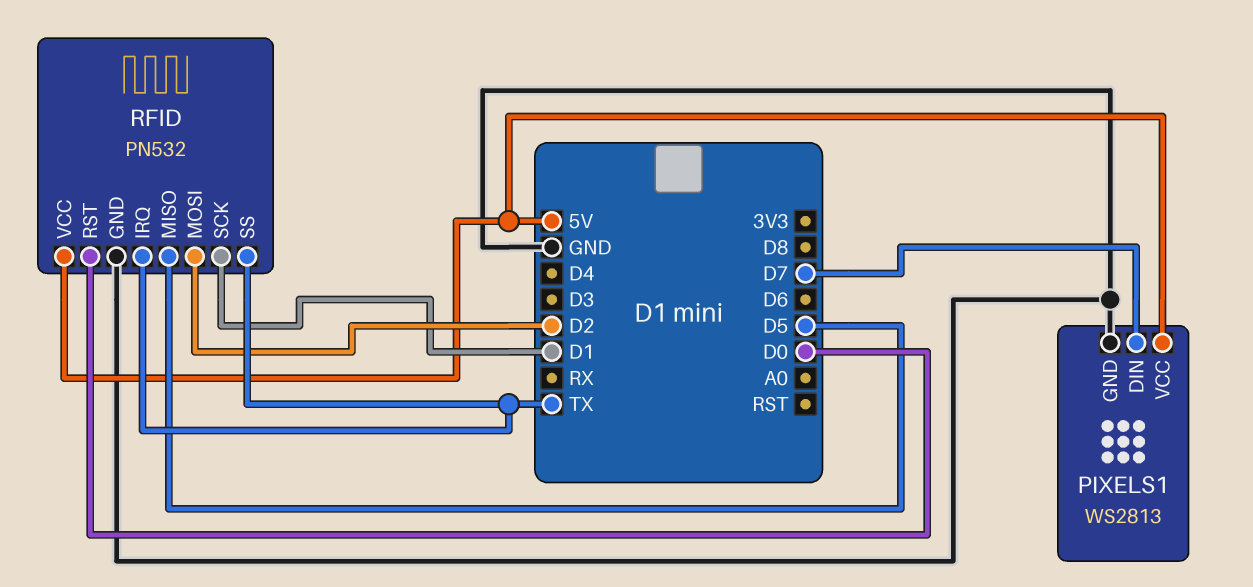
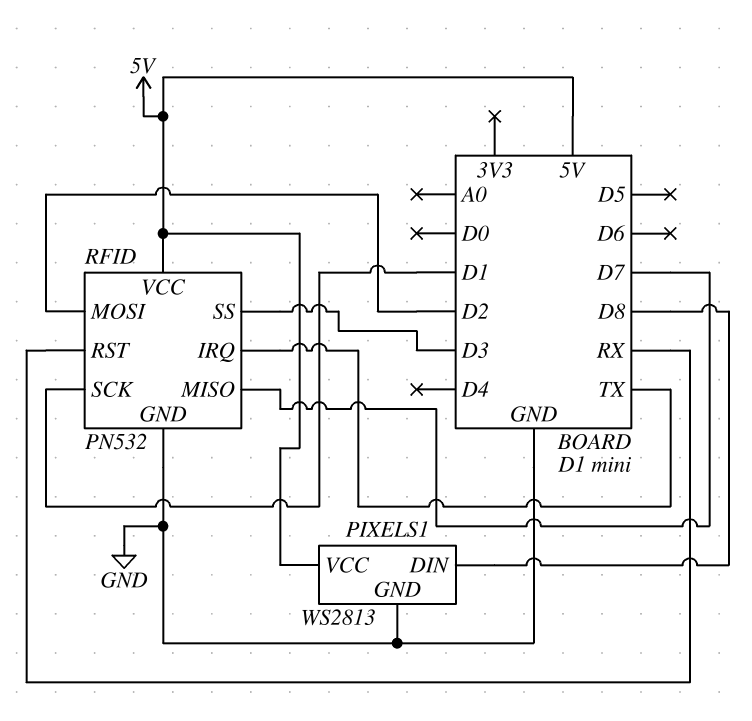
PIXELS1 pin DIN: D7 -> D8
RFID pin MISO: D5 -> D7
RFID pin RST: D0 -> RX
RFID pin SS: TX -> D3

